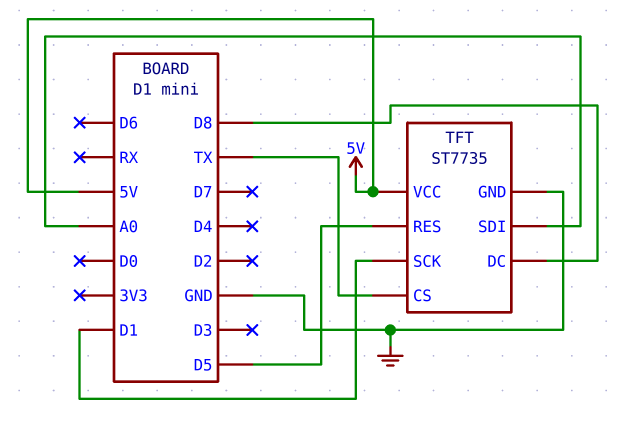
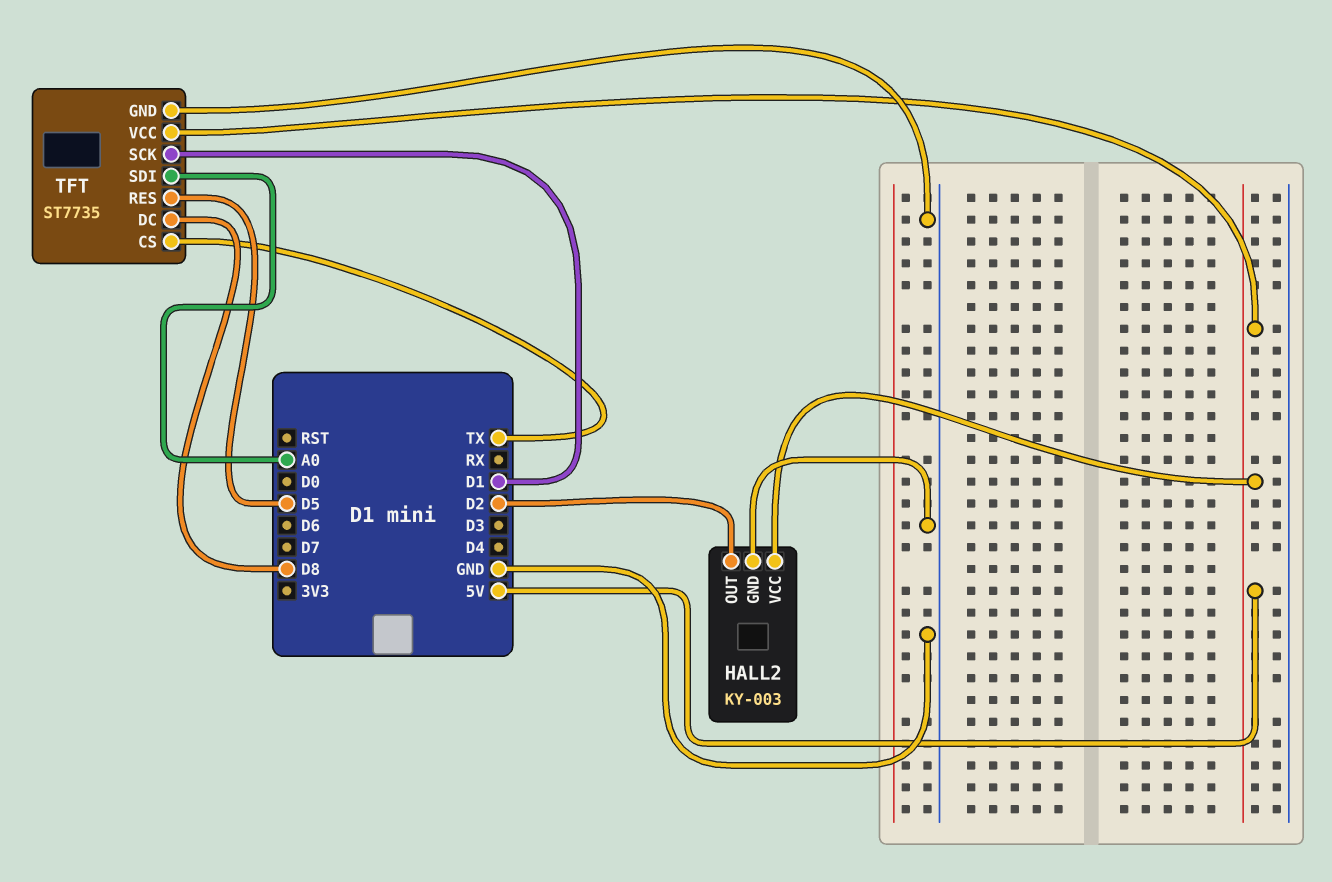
HALL2: none -> KY-003
HALL2 pin GND: none -> GND
HALL2 pin OUT: none -> D2
HALL2 pin VCC: none -> 5V

